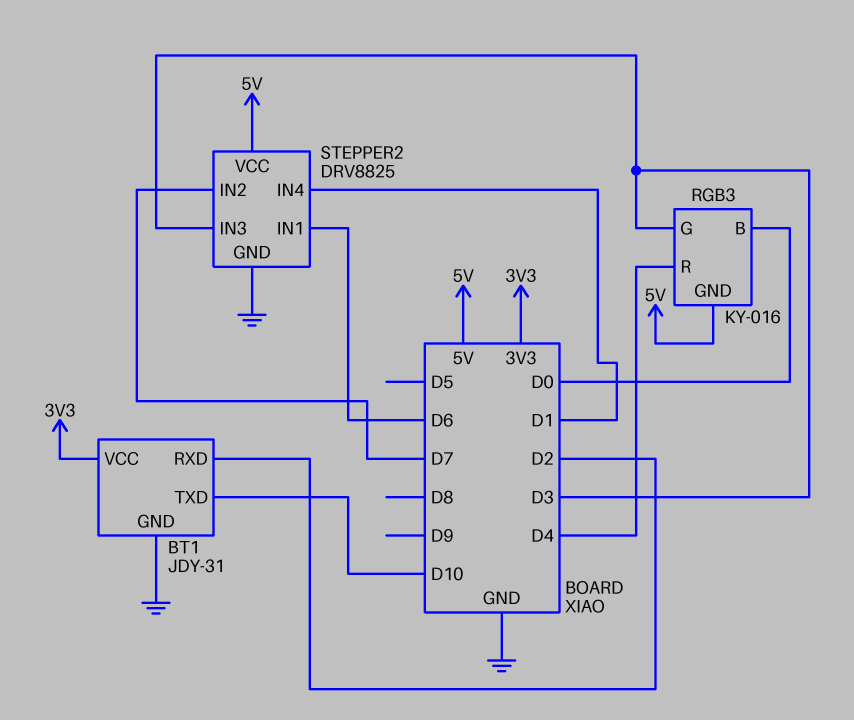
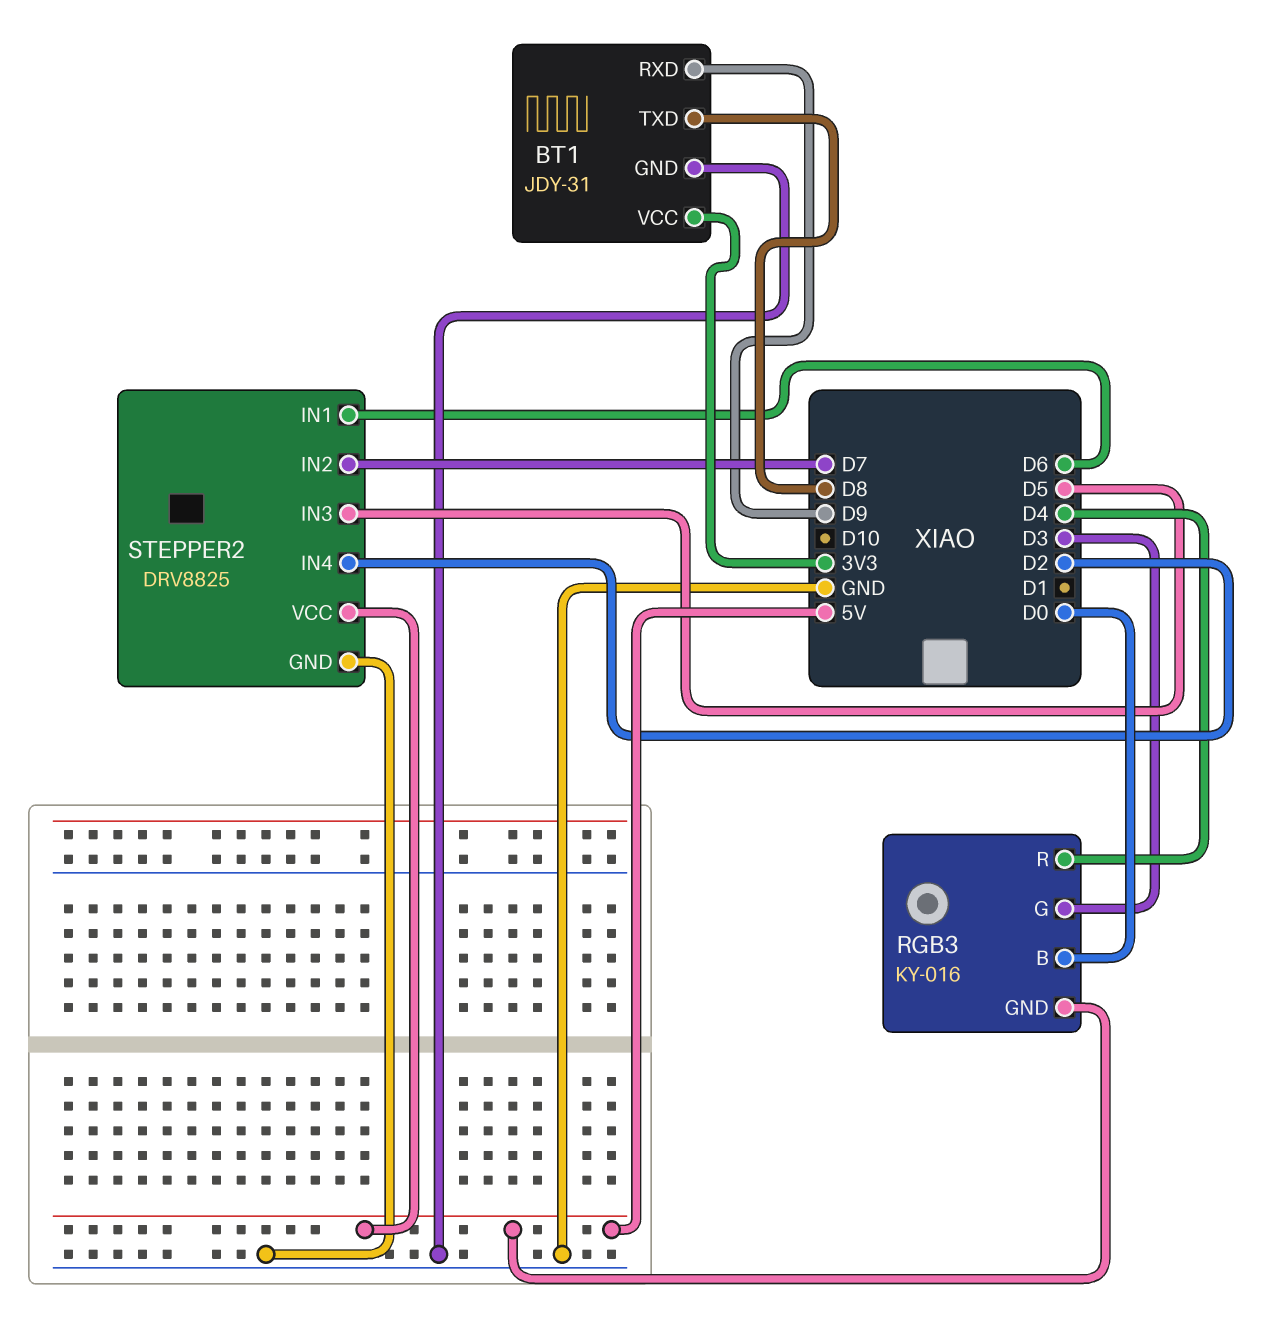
BT1 pin RXD: D2 -> D9
BT1 pin TXD: D10 -> D8
STEPPER2 pin IN3: D3 -> D5
STEPPER2 pin IN4: D1 -> D2

